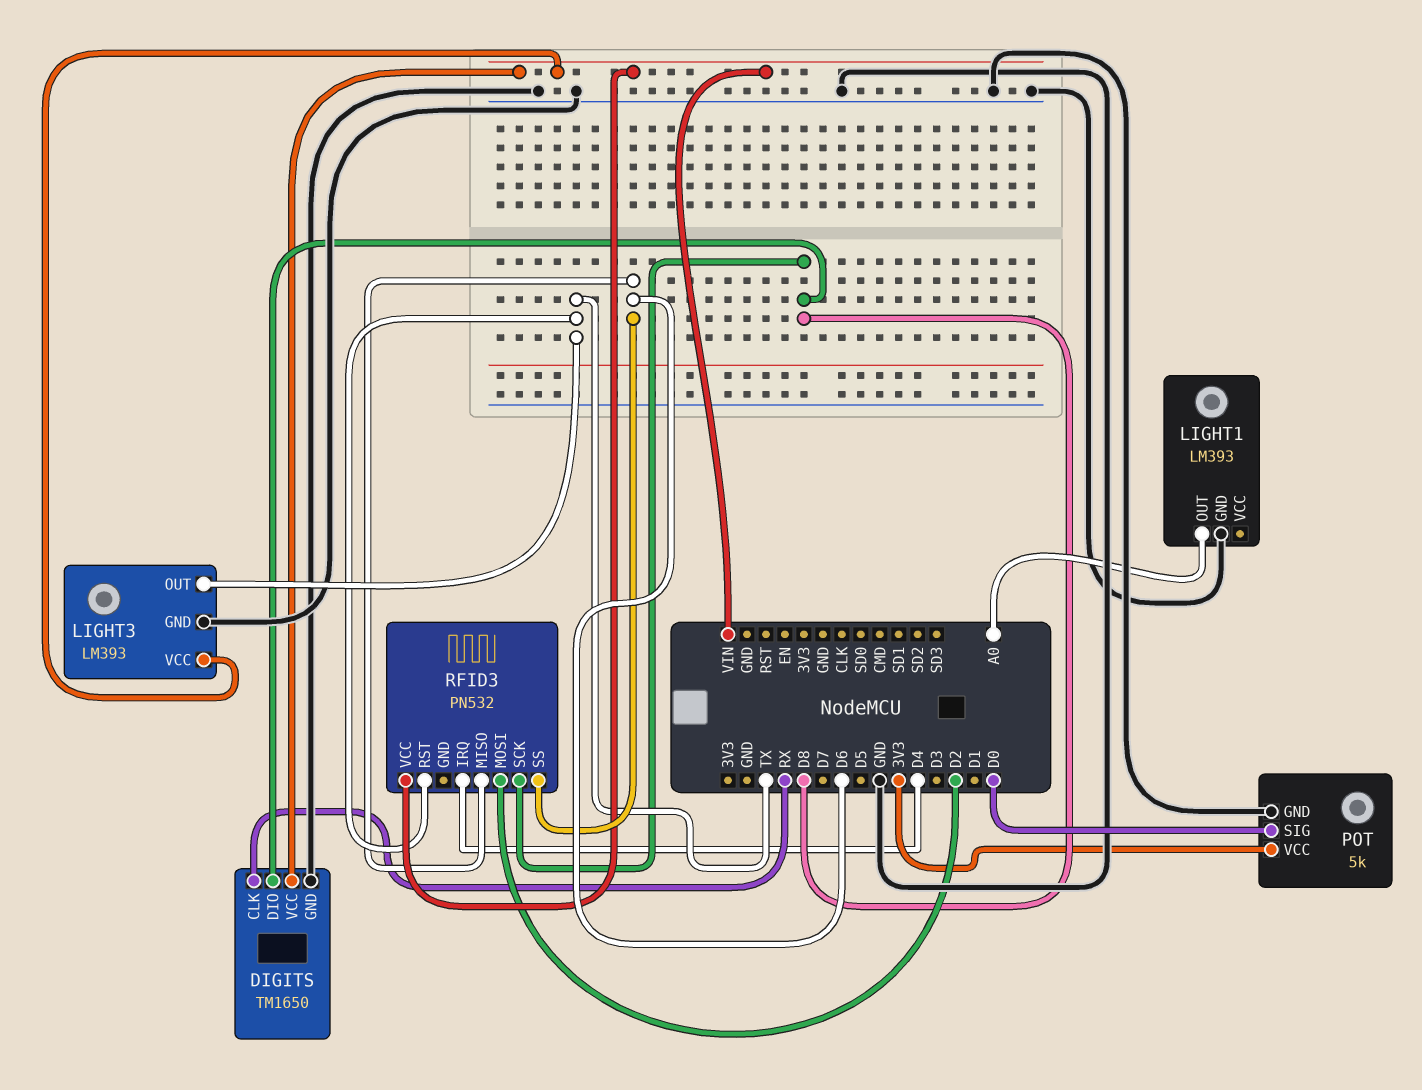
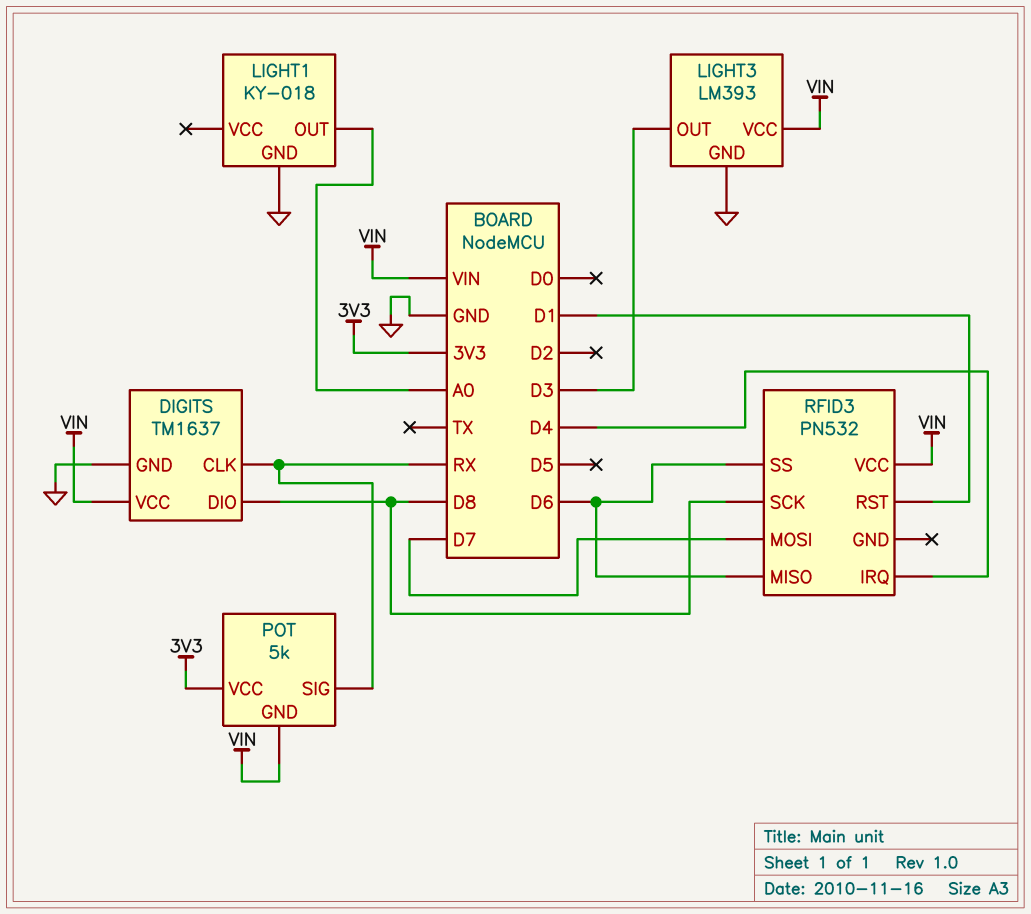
DIGITS: TM1650 -> TM1637
LIGHT1: LM393 -> KY-018
LIGHT3 pin OUT: TX -> D3
POT pin GND: GND -> VIN
POT pin SIG: D0 -> RX
RFID3 pin MOSI: D2 -> D7
RFID3 pin RST: TX -> D1

